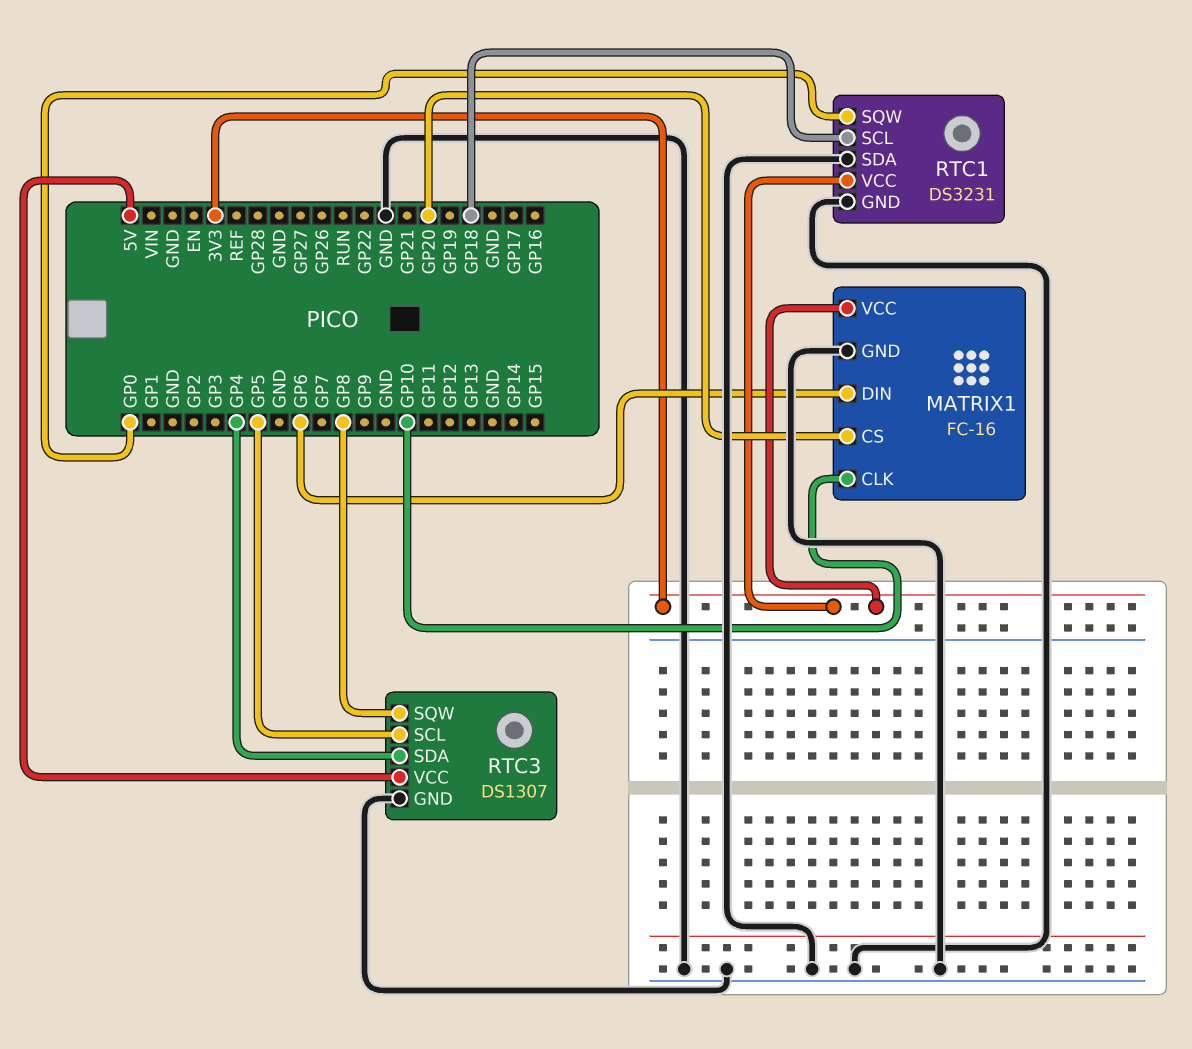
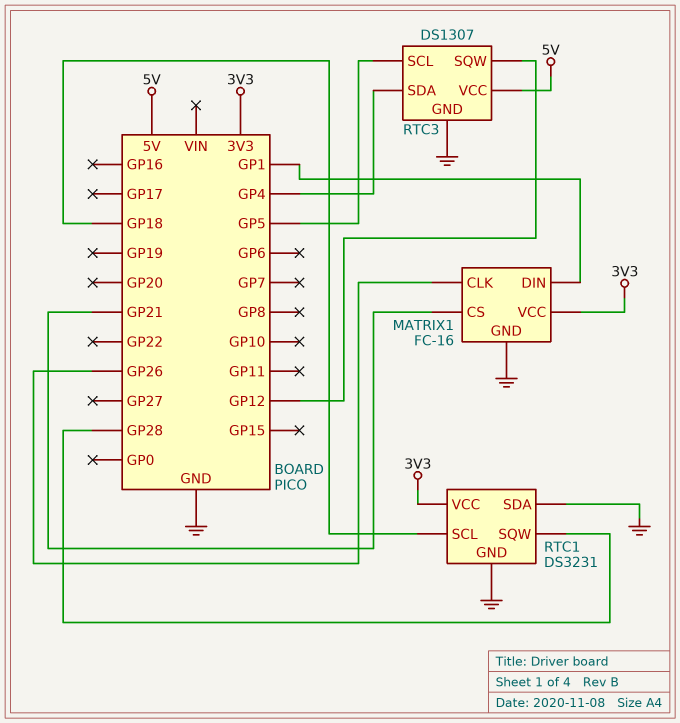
MATRIX1 pin CLK: GP10 -> GP26
MATRIX1 pin CS: GP20 -> GP21
MATRIX1 pin DIN: GP6 -> GP1
RTC1 pin SQW: GP0 -> GP28
RTC3 pin SQW: GP8 -> GP12

